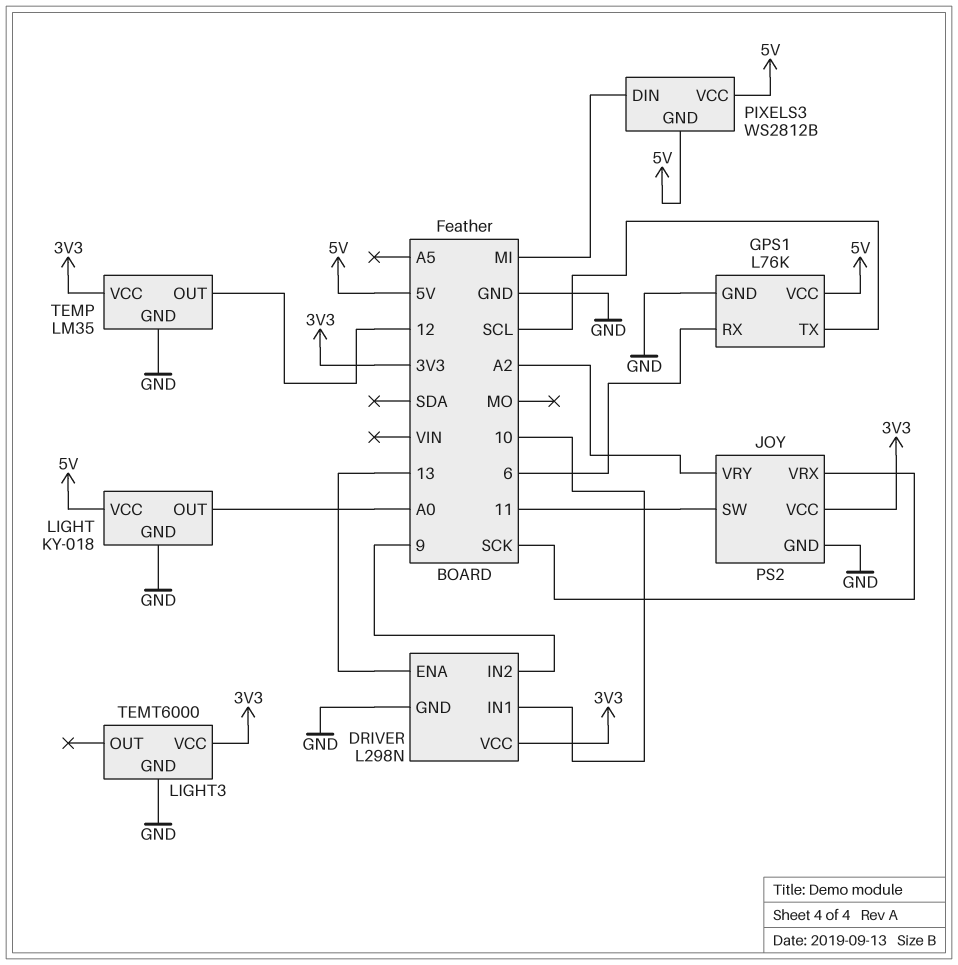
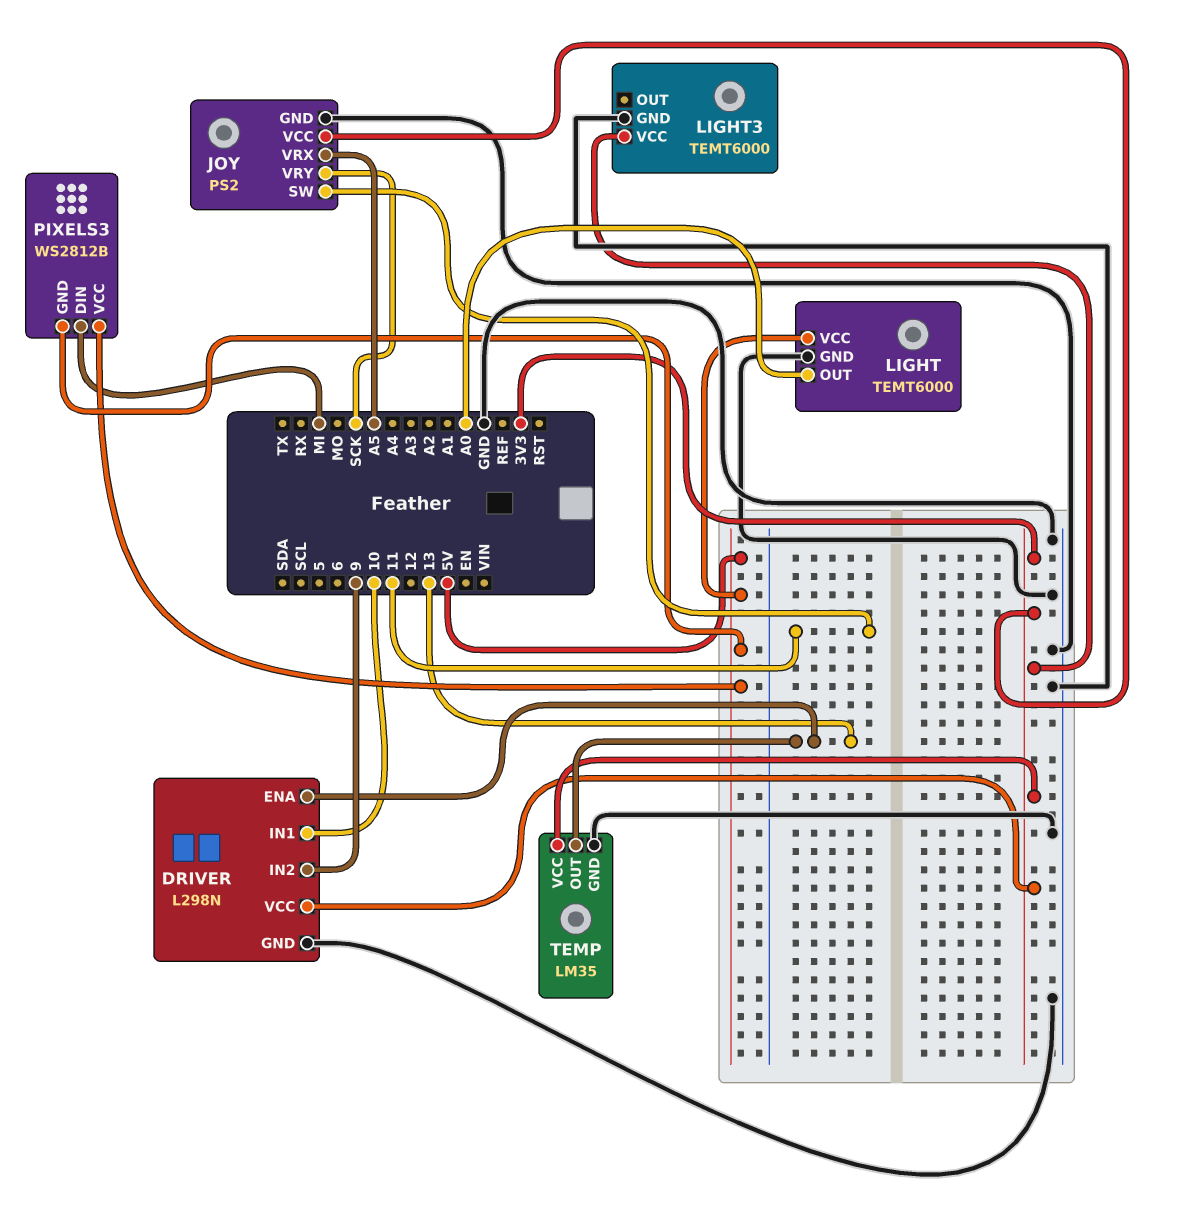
GPS1: L76K -> none
GPS1 pin GND: GND -> none
GPS1 pin RX: 6 -> none
GPS1 pin TX: SCL -> none
GPS1 pin VCC: 5V -> none
JOY pin VRX: SCK -> A5
JOY pin VRY: A2 -> SCK
LIGHT: KY-018 -> TEMT6000
TEMP pin OUT: 12 -> 13

